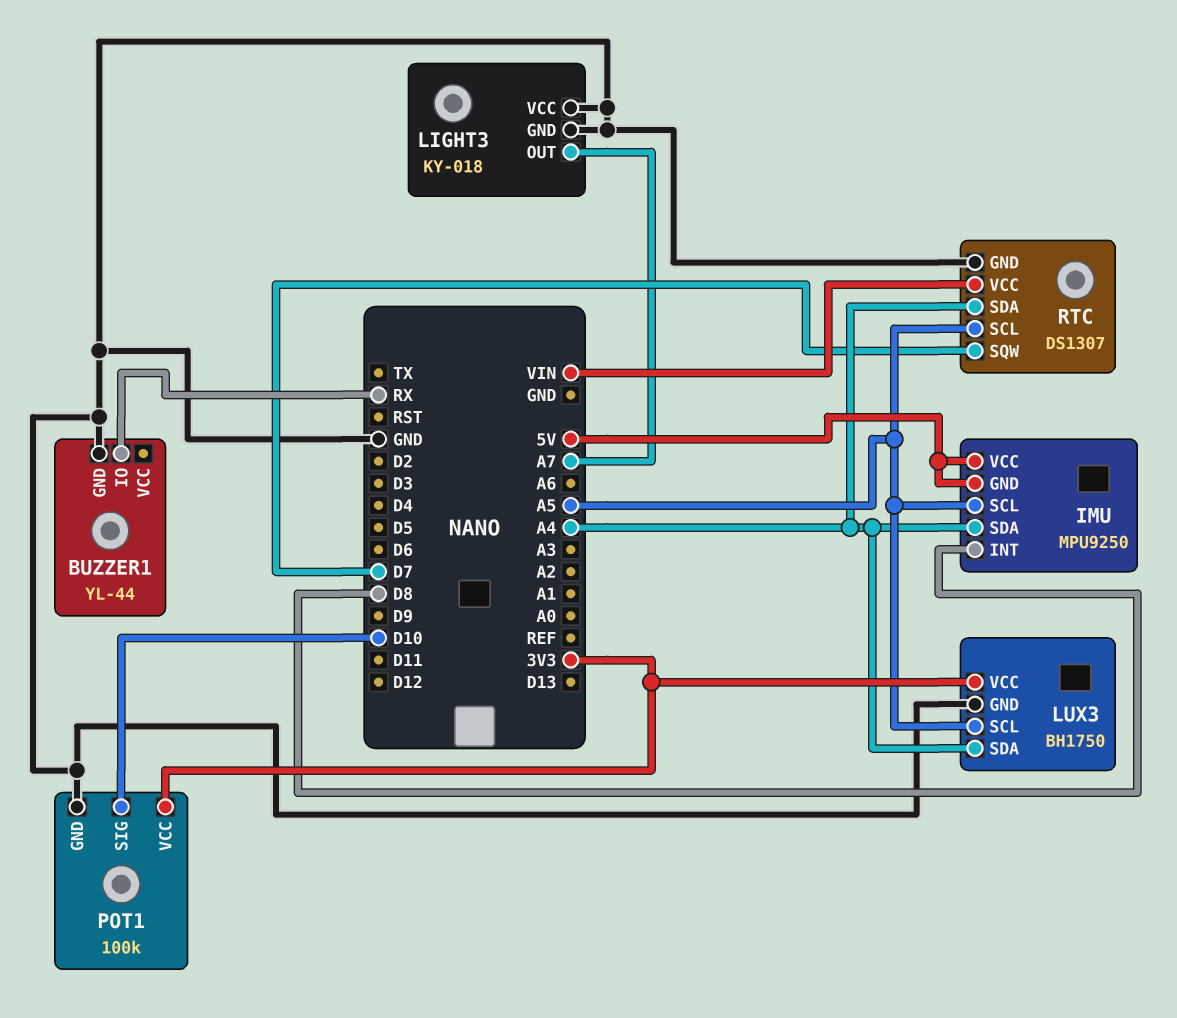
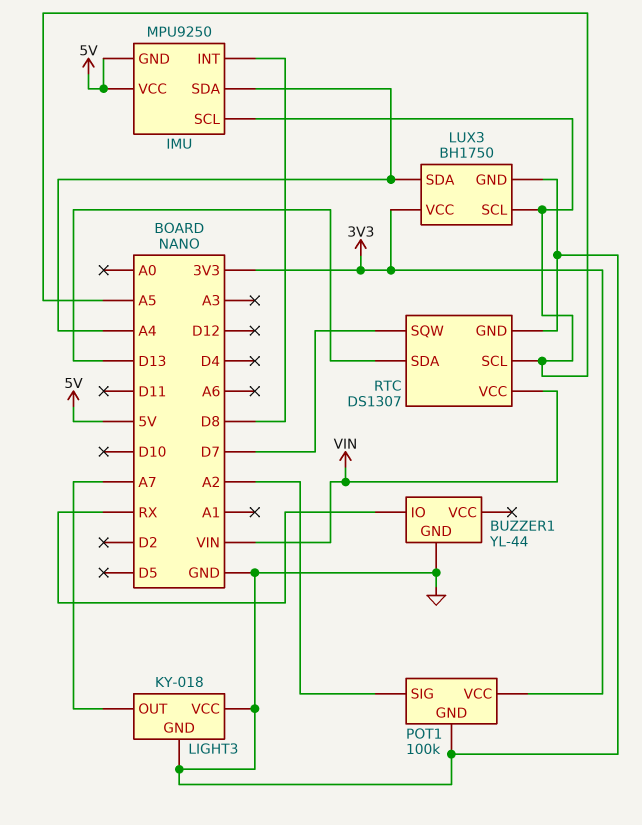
POT1 pin SIG: D10 -> A2
RTC pin SDA: A4 -> D13

